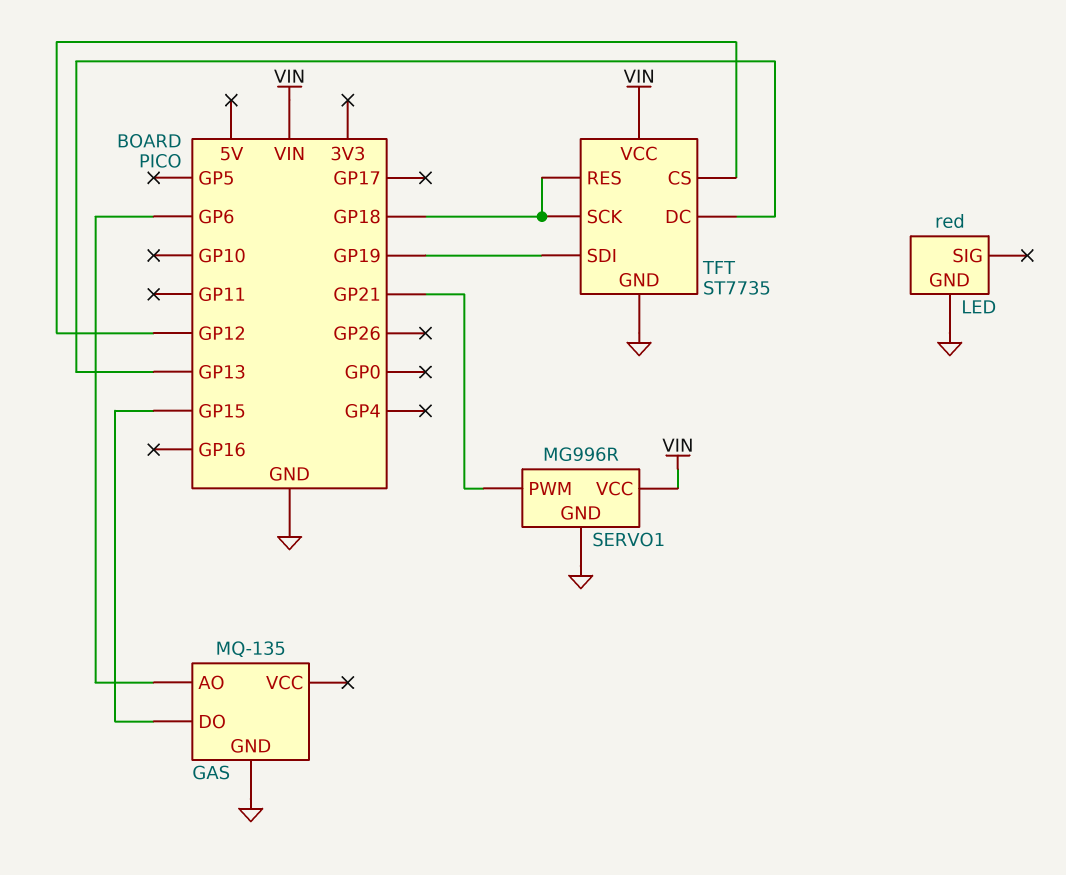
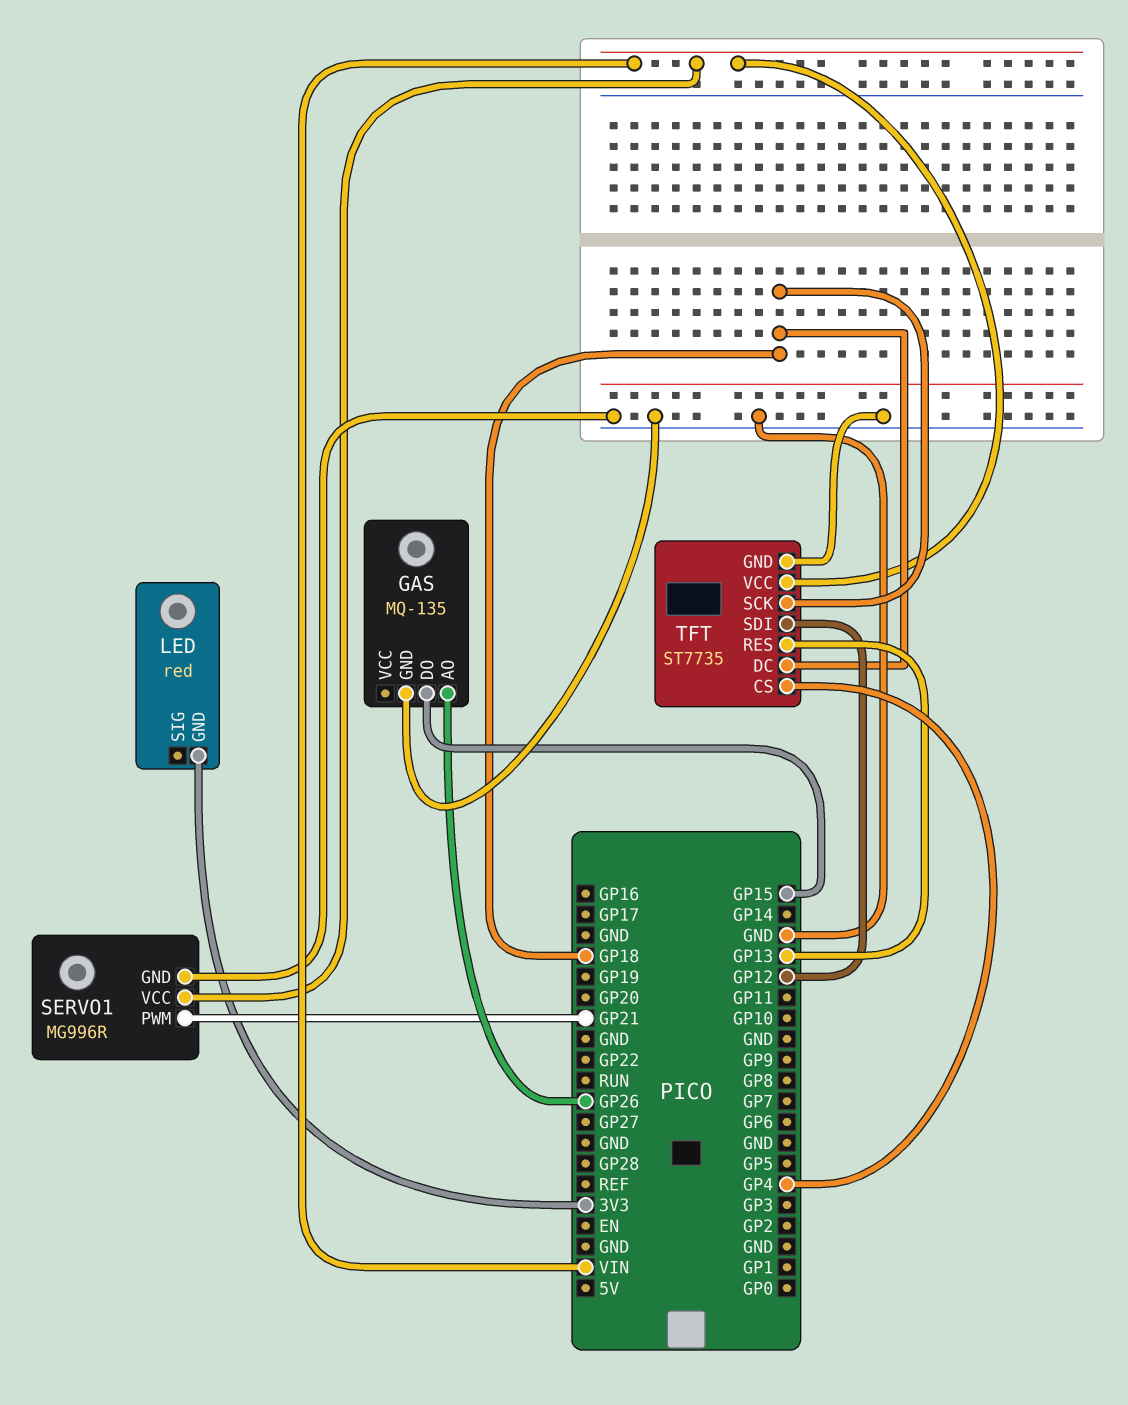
GAS pin AO: GP6 -> GP26
LED pin GND: GND -> 3V3
TFT pin CS: GP12 -> GP4
TFT pin DC: GP13 -> GP18
TFT pin RES: GP18 -> GP13
TFT pin SDI: GP19 -> GP12

